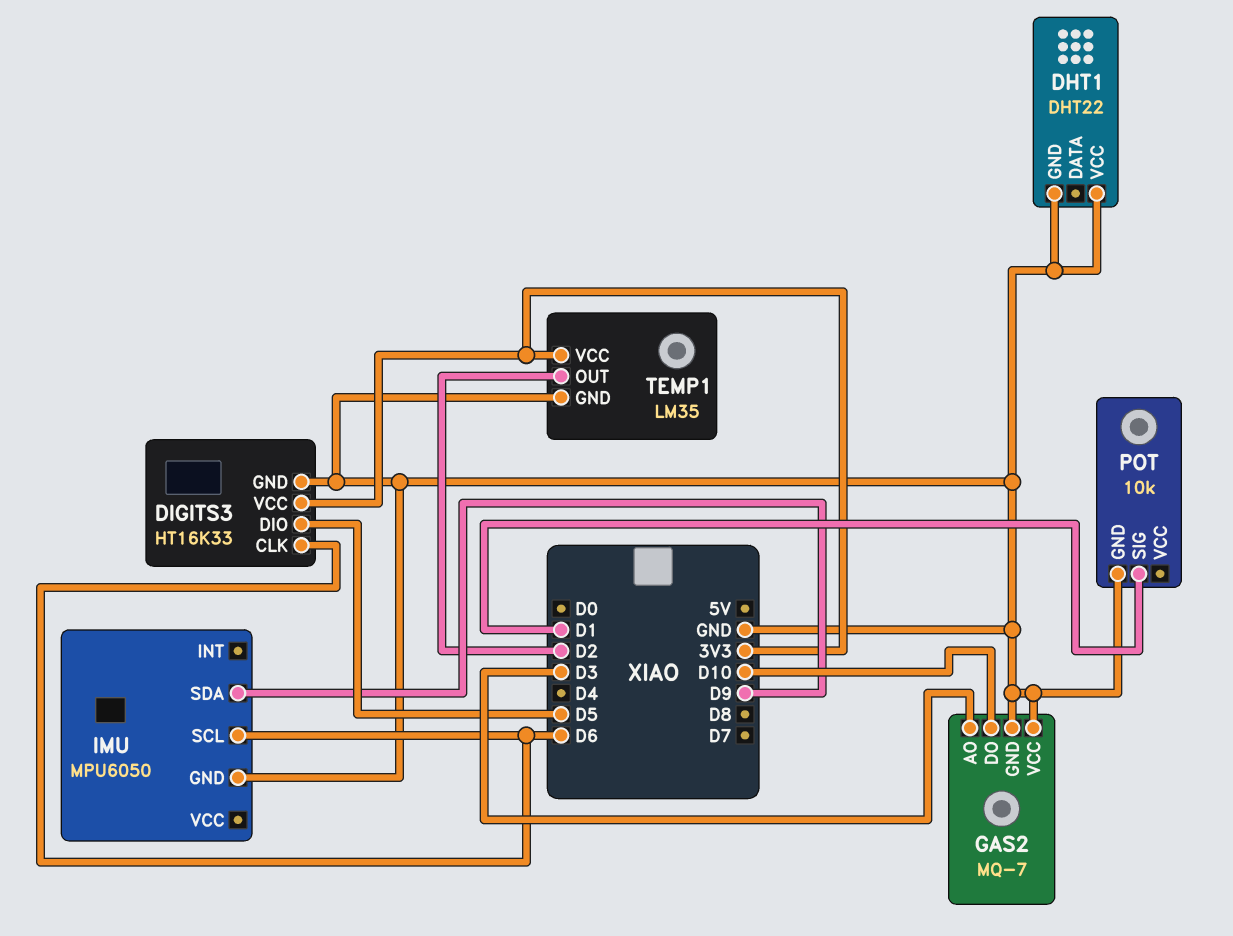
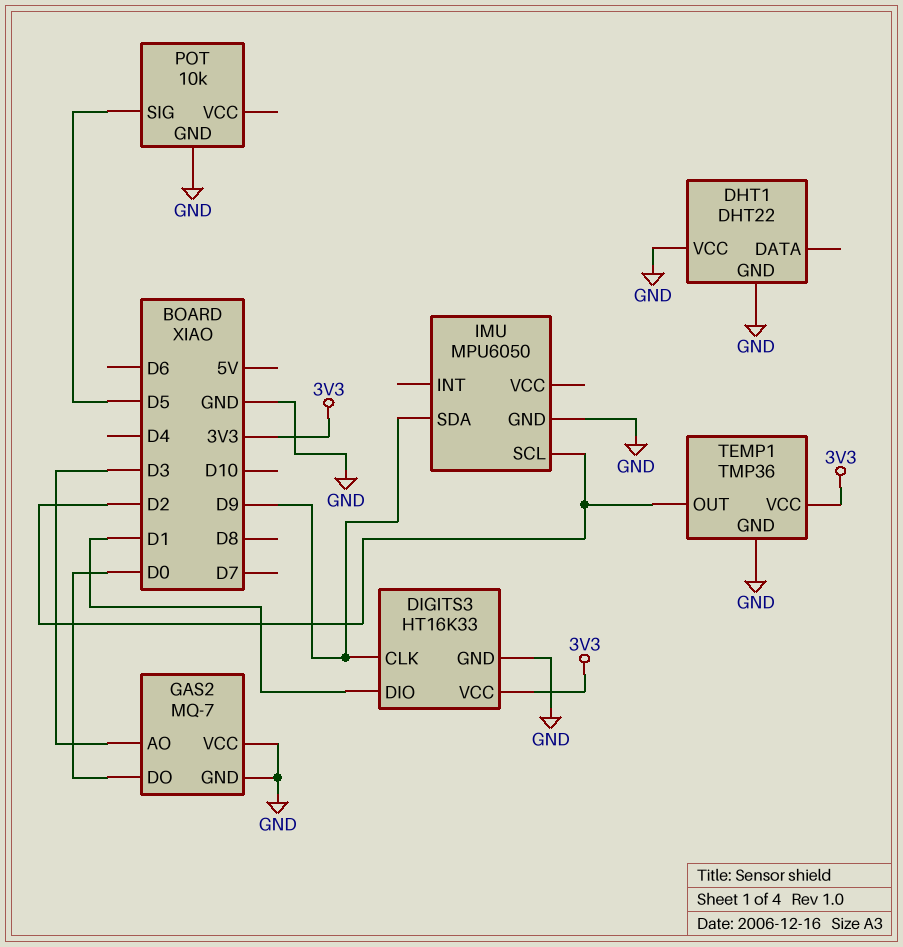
DIGITS3 pin CLK: D6 -> D9
DIGITS3 pin DIO: D5 -> D1
GAS2 pin DO: D10 -> D0
IMU pin SCL: D6 -> D2
POT pin SIG: D1 -> D5
TEMP1: LM35 -> TMP36

